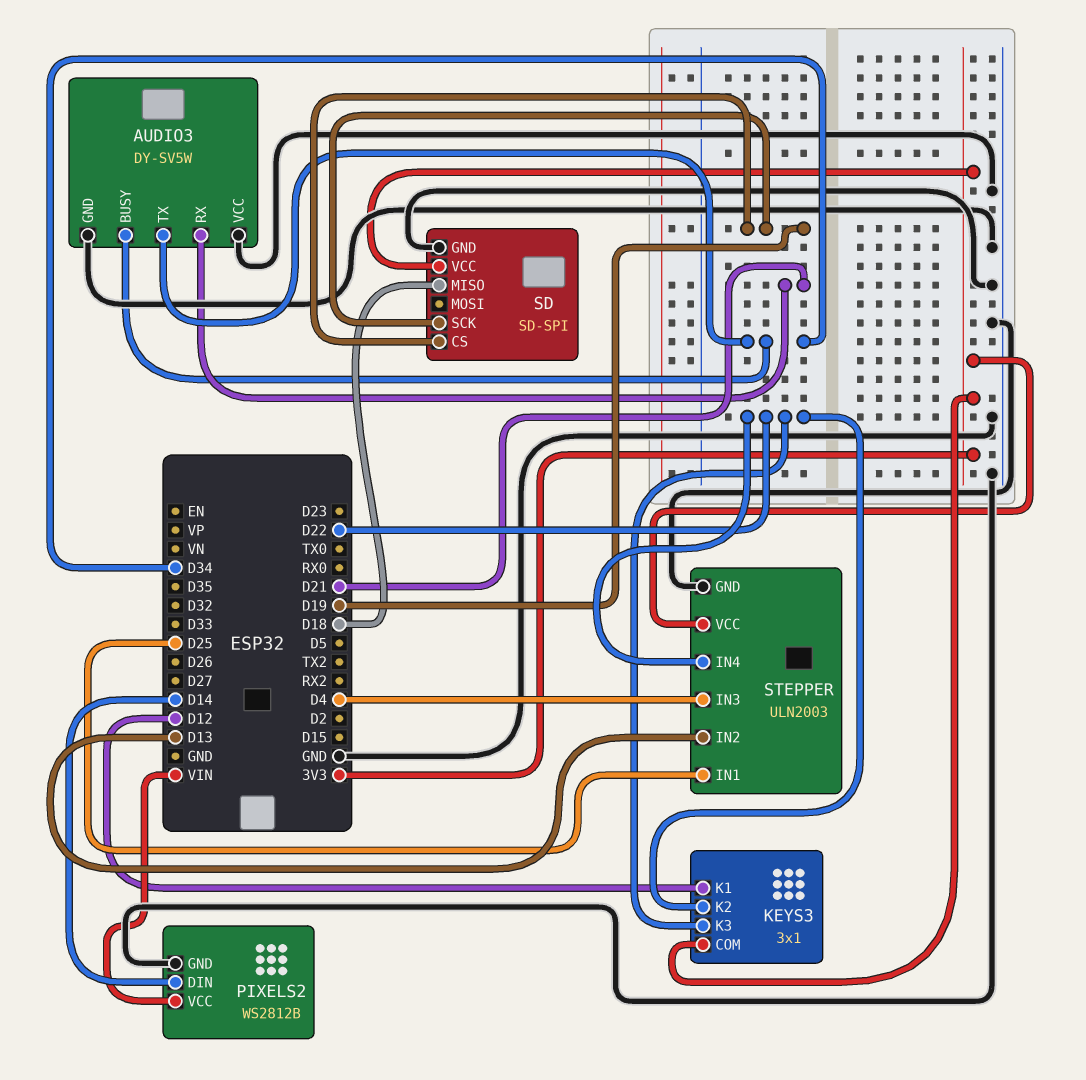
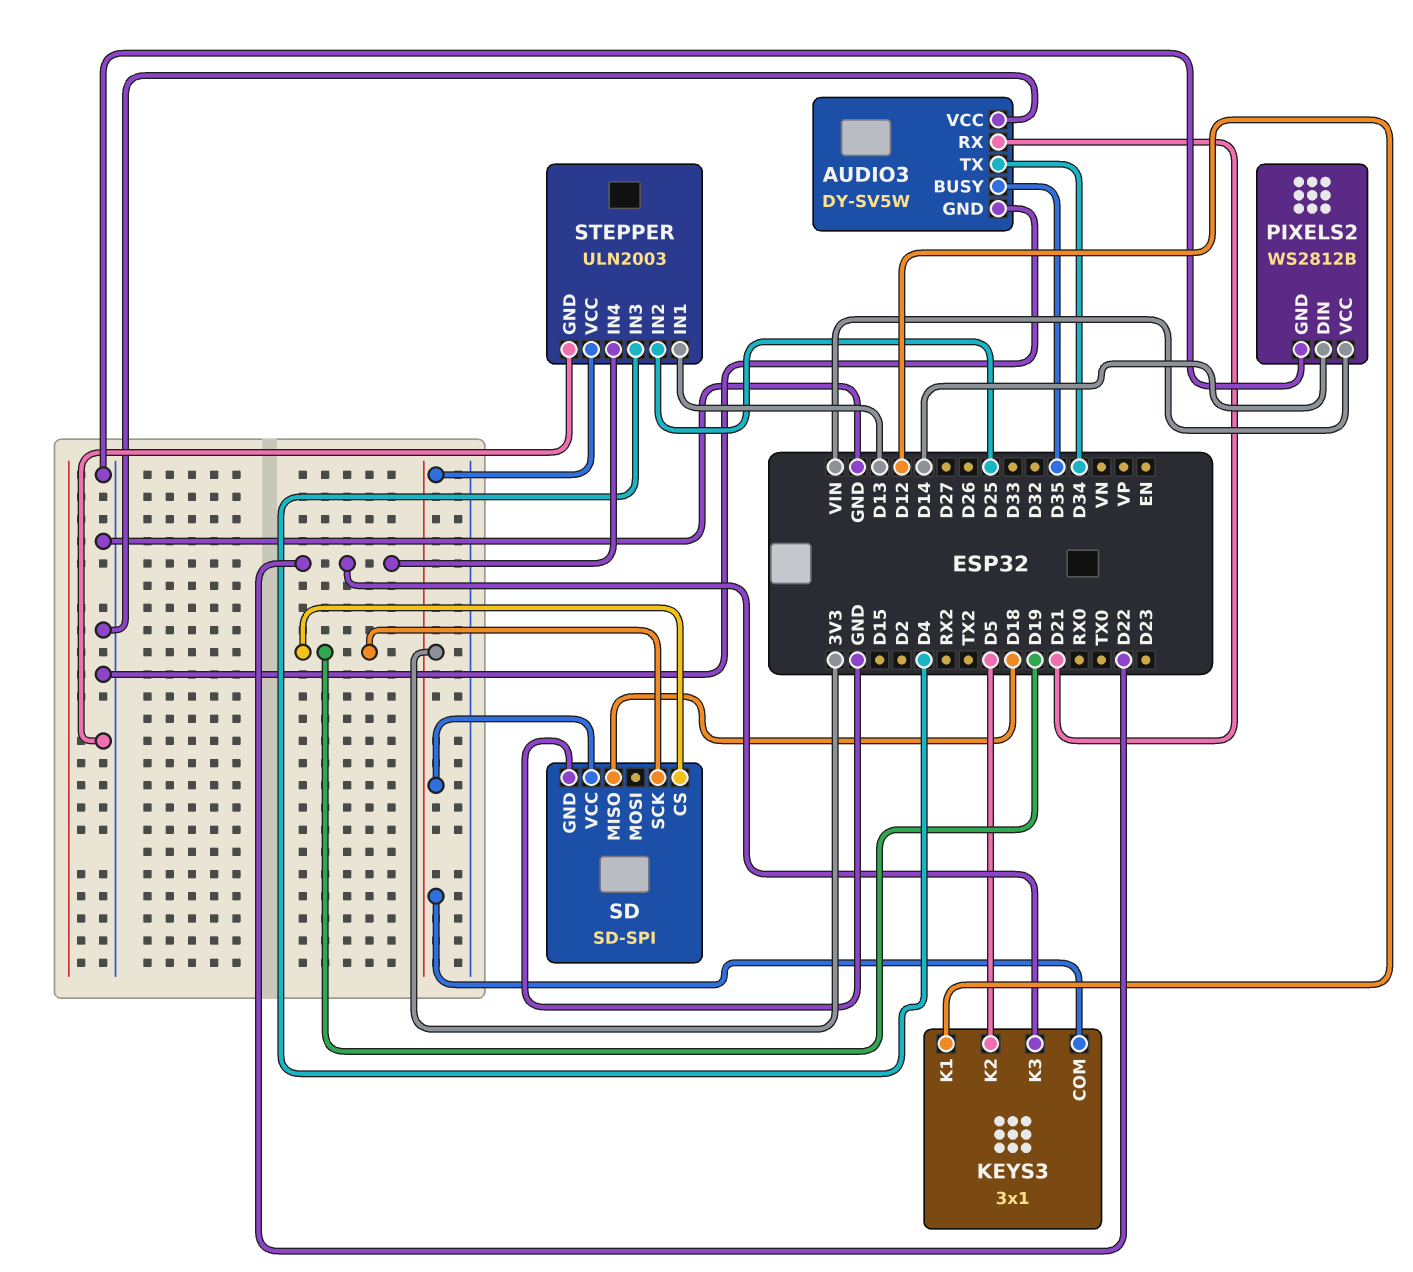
AUDIO3 pin BUSY: D34 -> D35
KEYS3 pin K2: D22 -> D5
STEPPER pin IN1: D25 -> D13
STEPPER pin IN2: D13 -> D25

